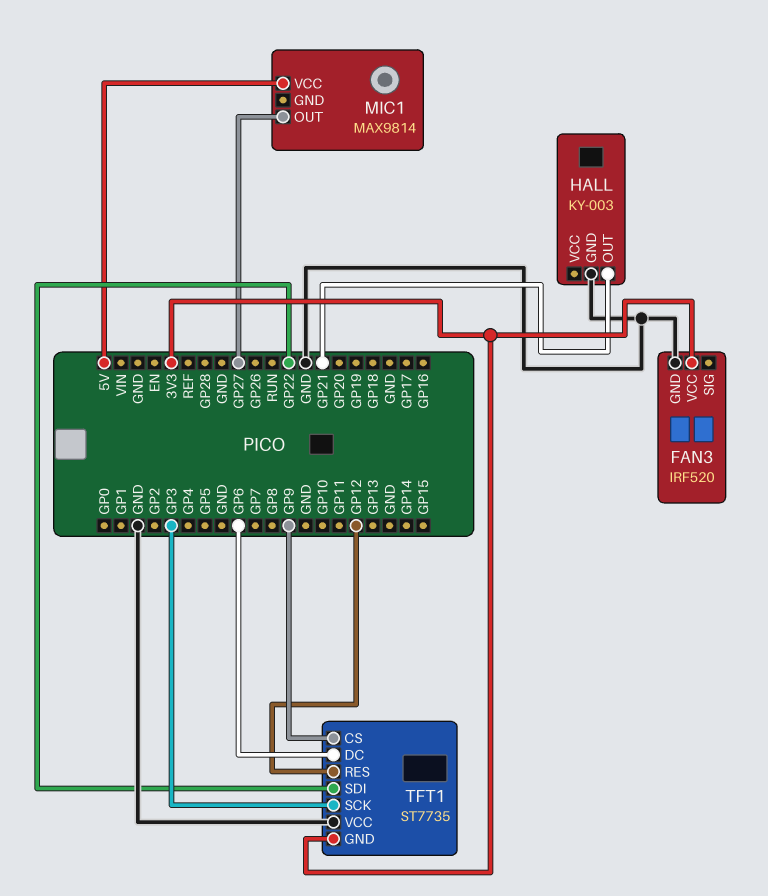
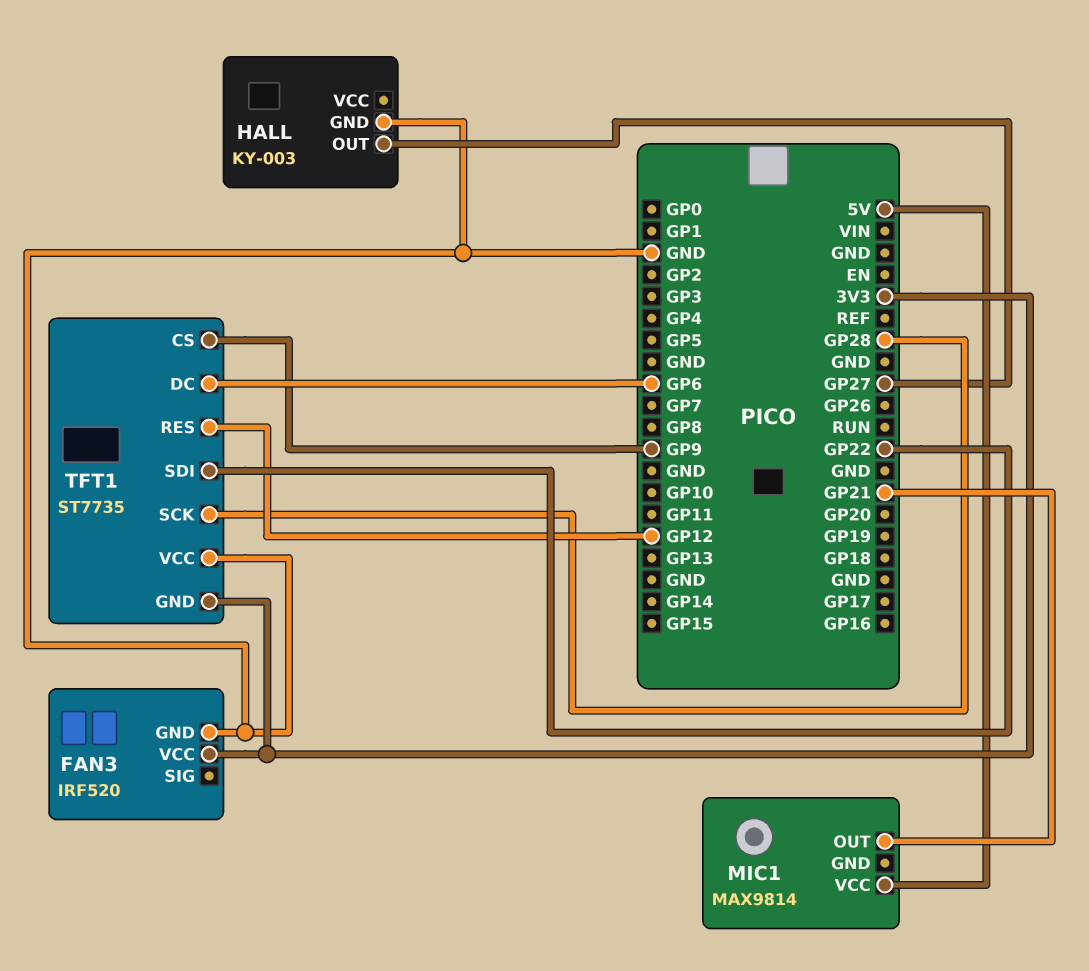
HALL pin OUT: GP21 -> GP27
MIC1 pin OUT: GP27 -> GP21
TFT1 pin SCK: GP3 -> GP28

